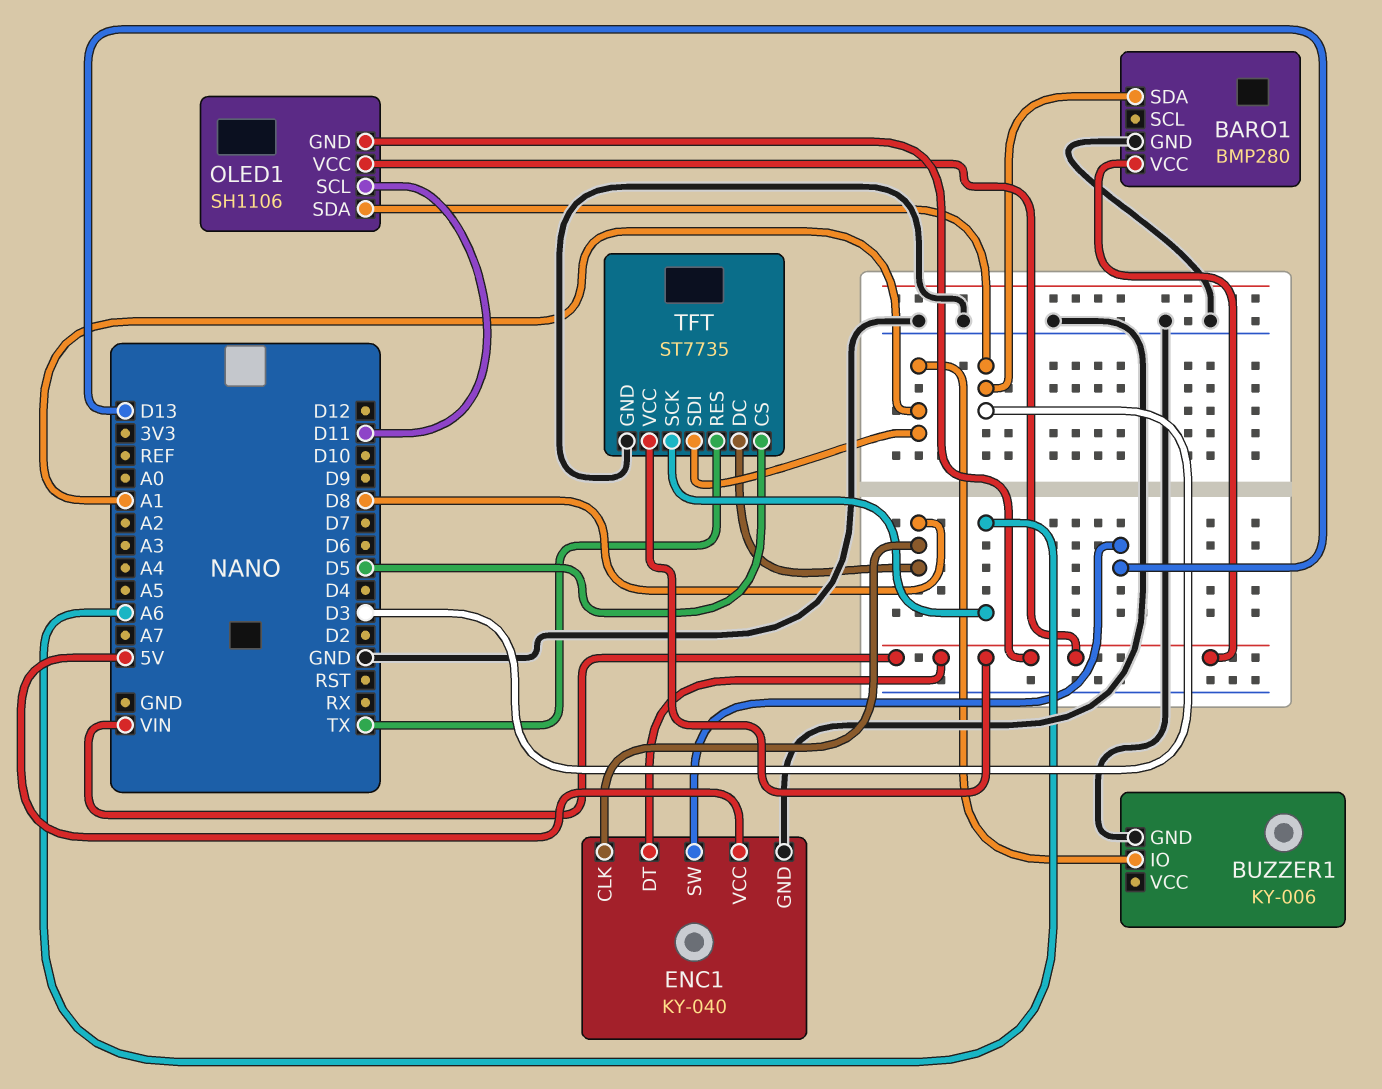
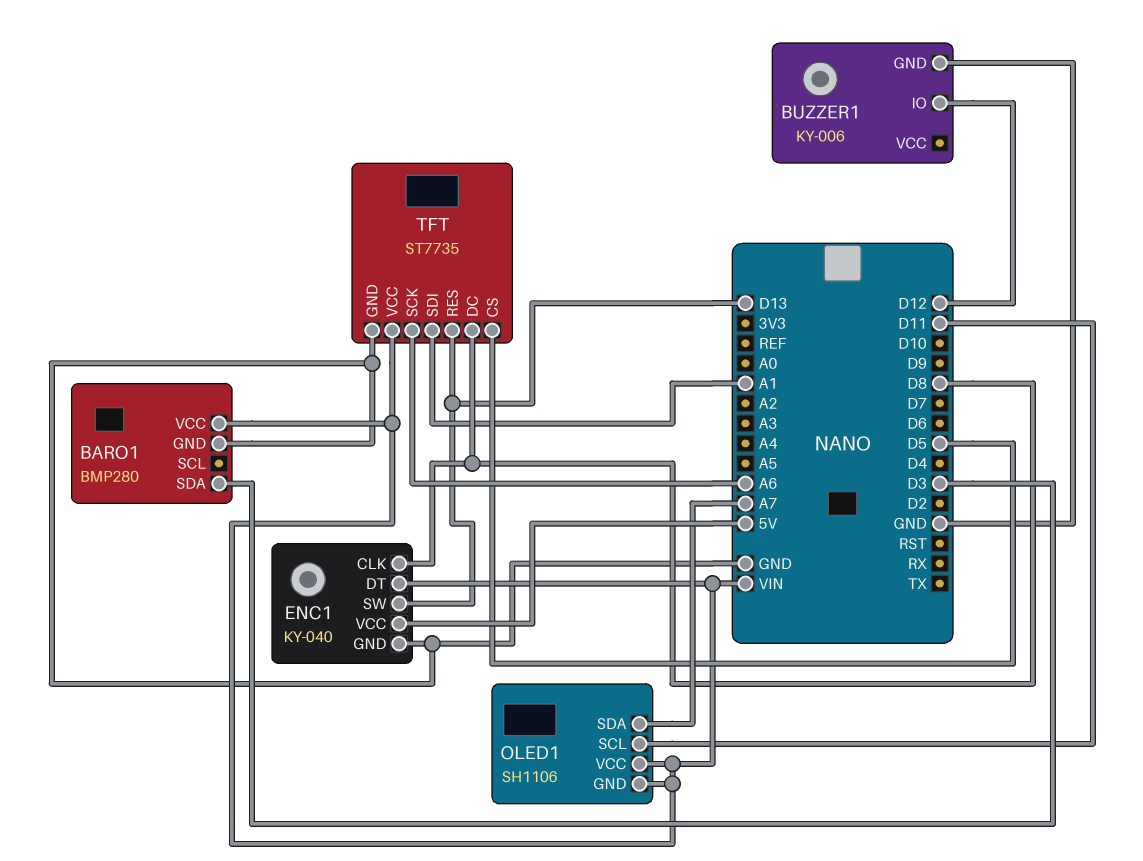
BUZZER1 pin IO: A1 -> D12
OLED1 pin SDA: D3 -> A7
TFT pin RES: TX -> D13

